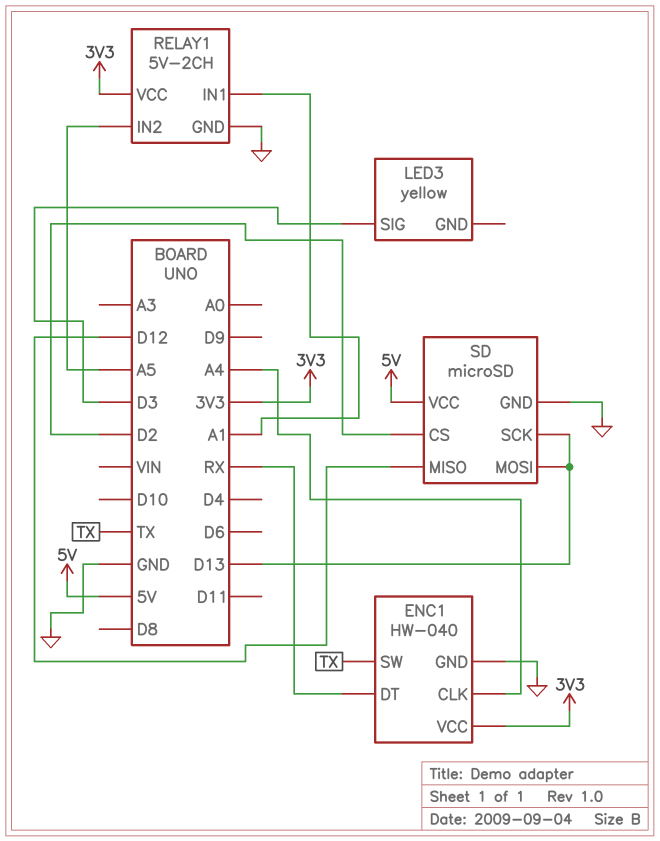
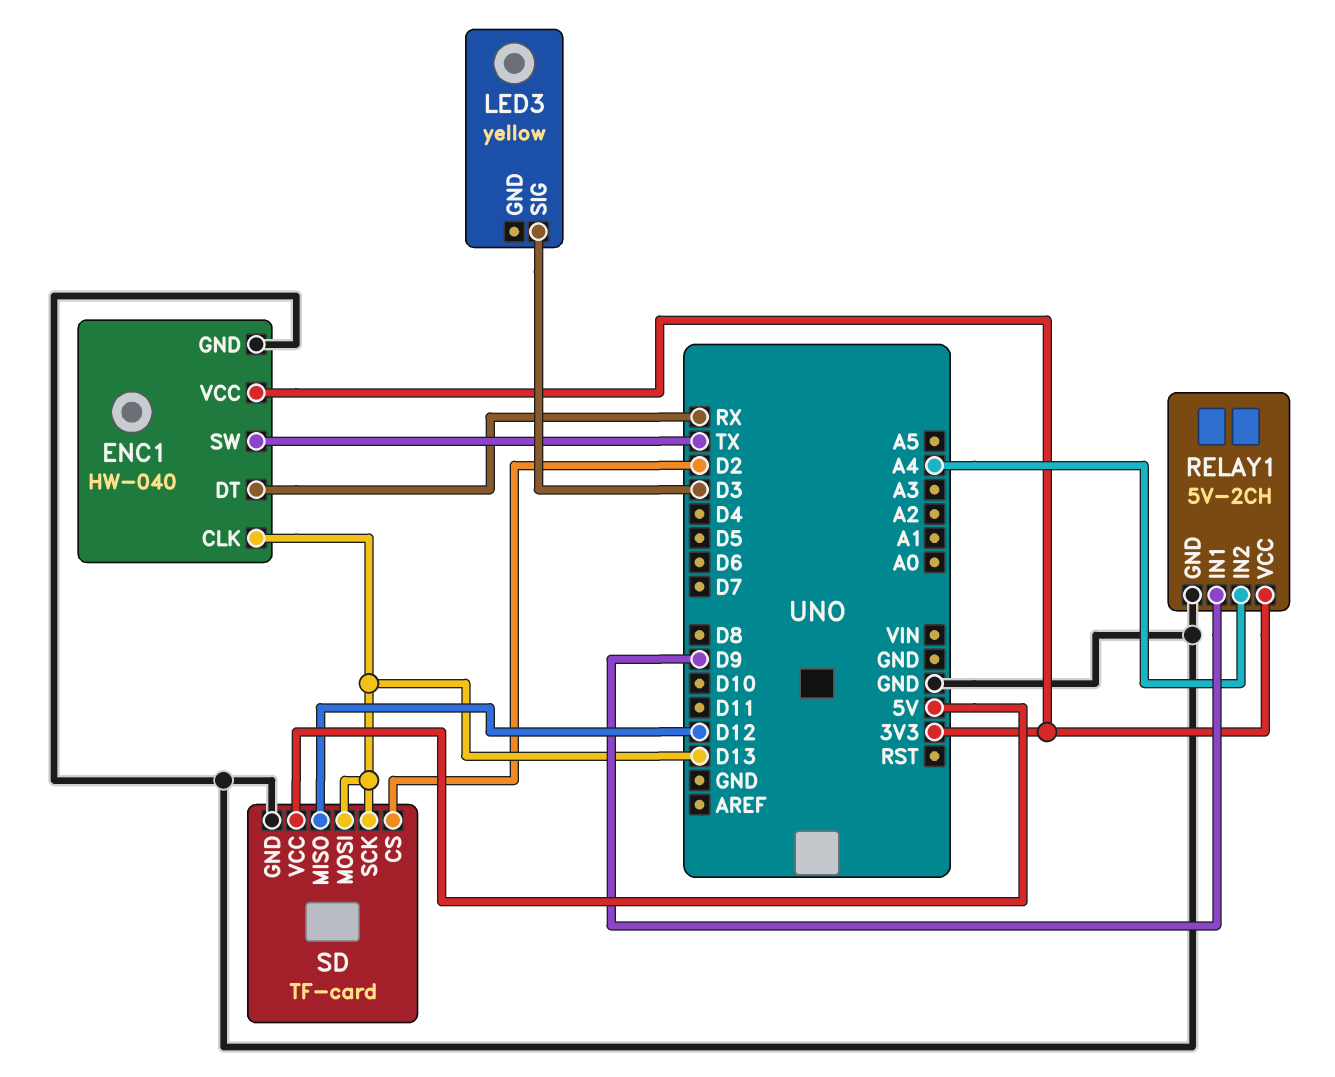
ENC1 pin CLK: A4 -> D13
RELAY1 pin IN1: A1 -> D9
RELAY1 pin IN2: A5 -> A4
SD: microSD -> TF-card

